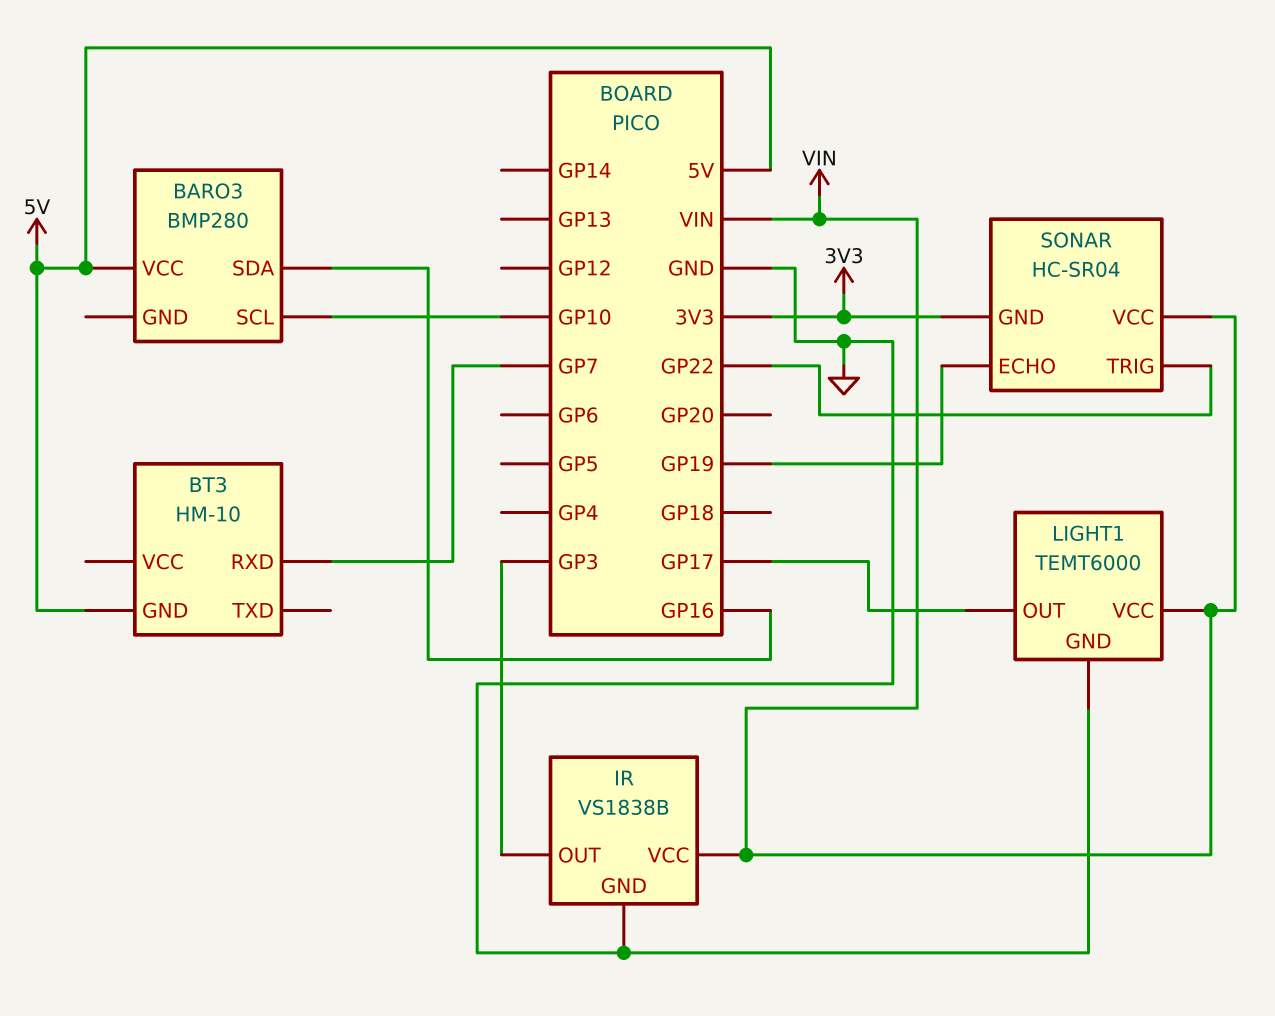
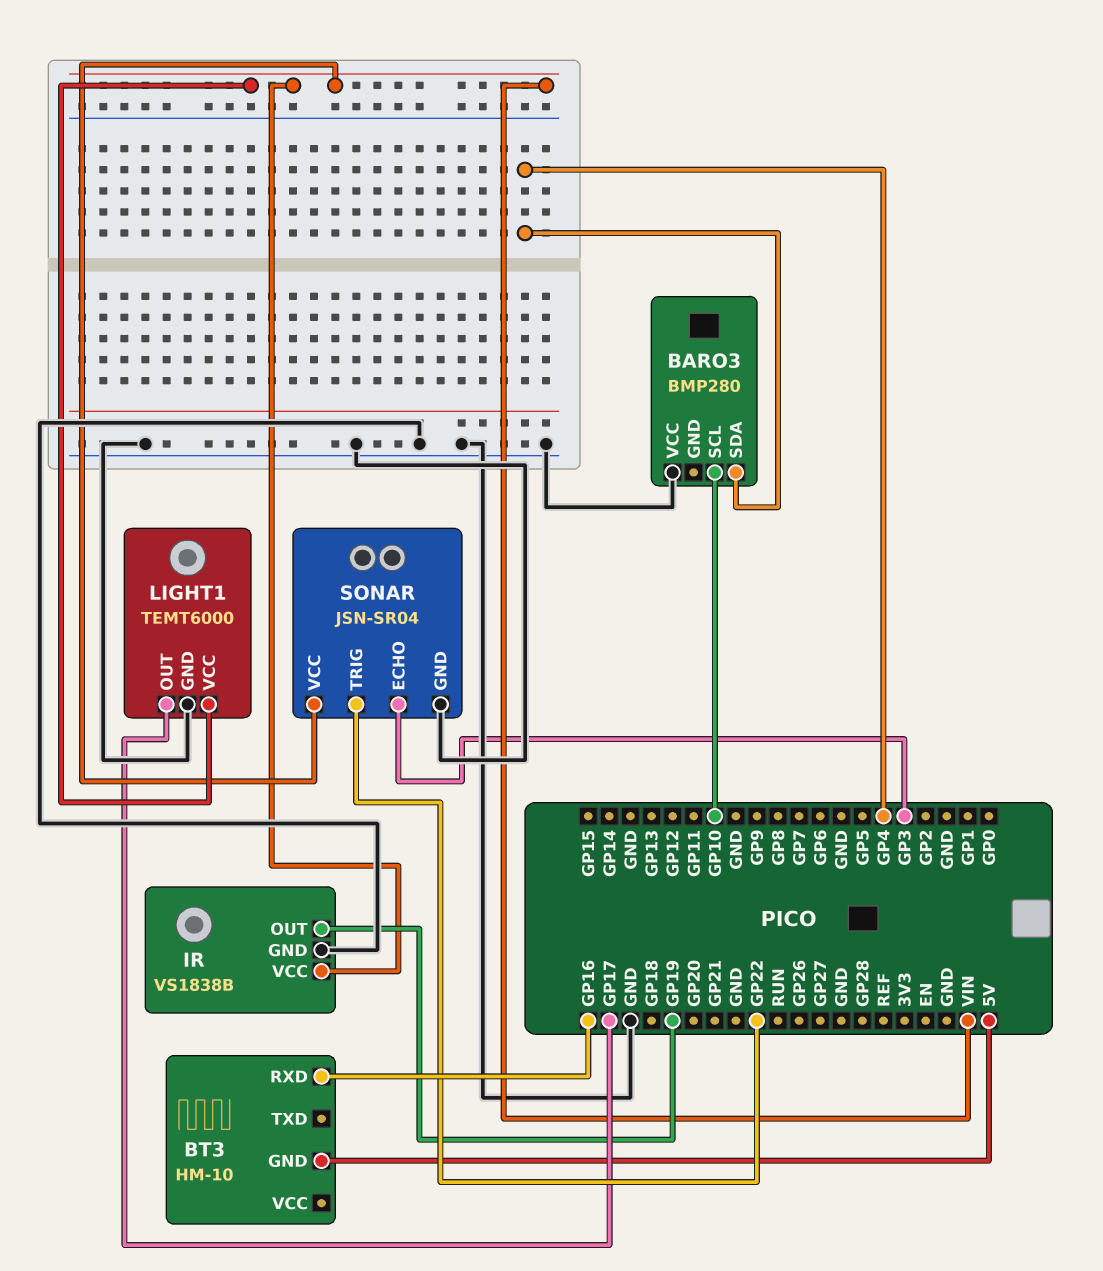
BARO3 pin SDA: GP16 -> GP4
BARO3 pin VCC: 5V -> GND
BT3 pin RXD: GP7 -> GP16
IR pin OUT: GP3 -> GP19
SONAR: HC-SR04 -> JSN-SR04
SONAR pin ECHO: GP19 -> GP3
SONAR pin GND: 3V3 -> GND

